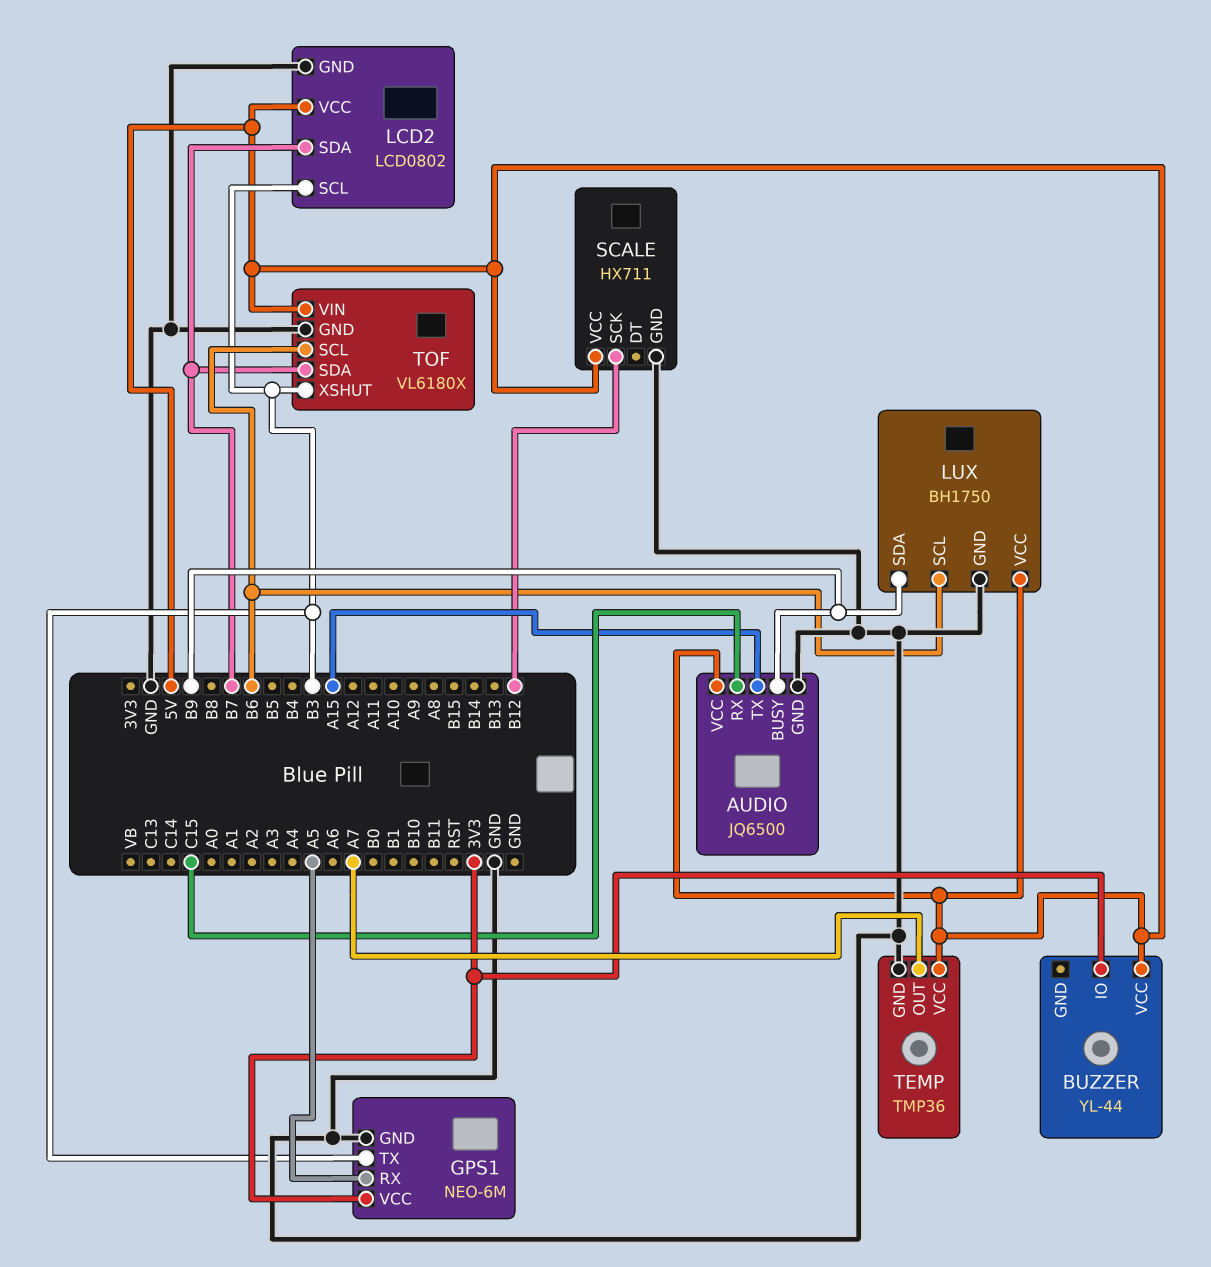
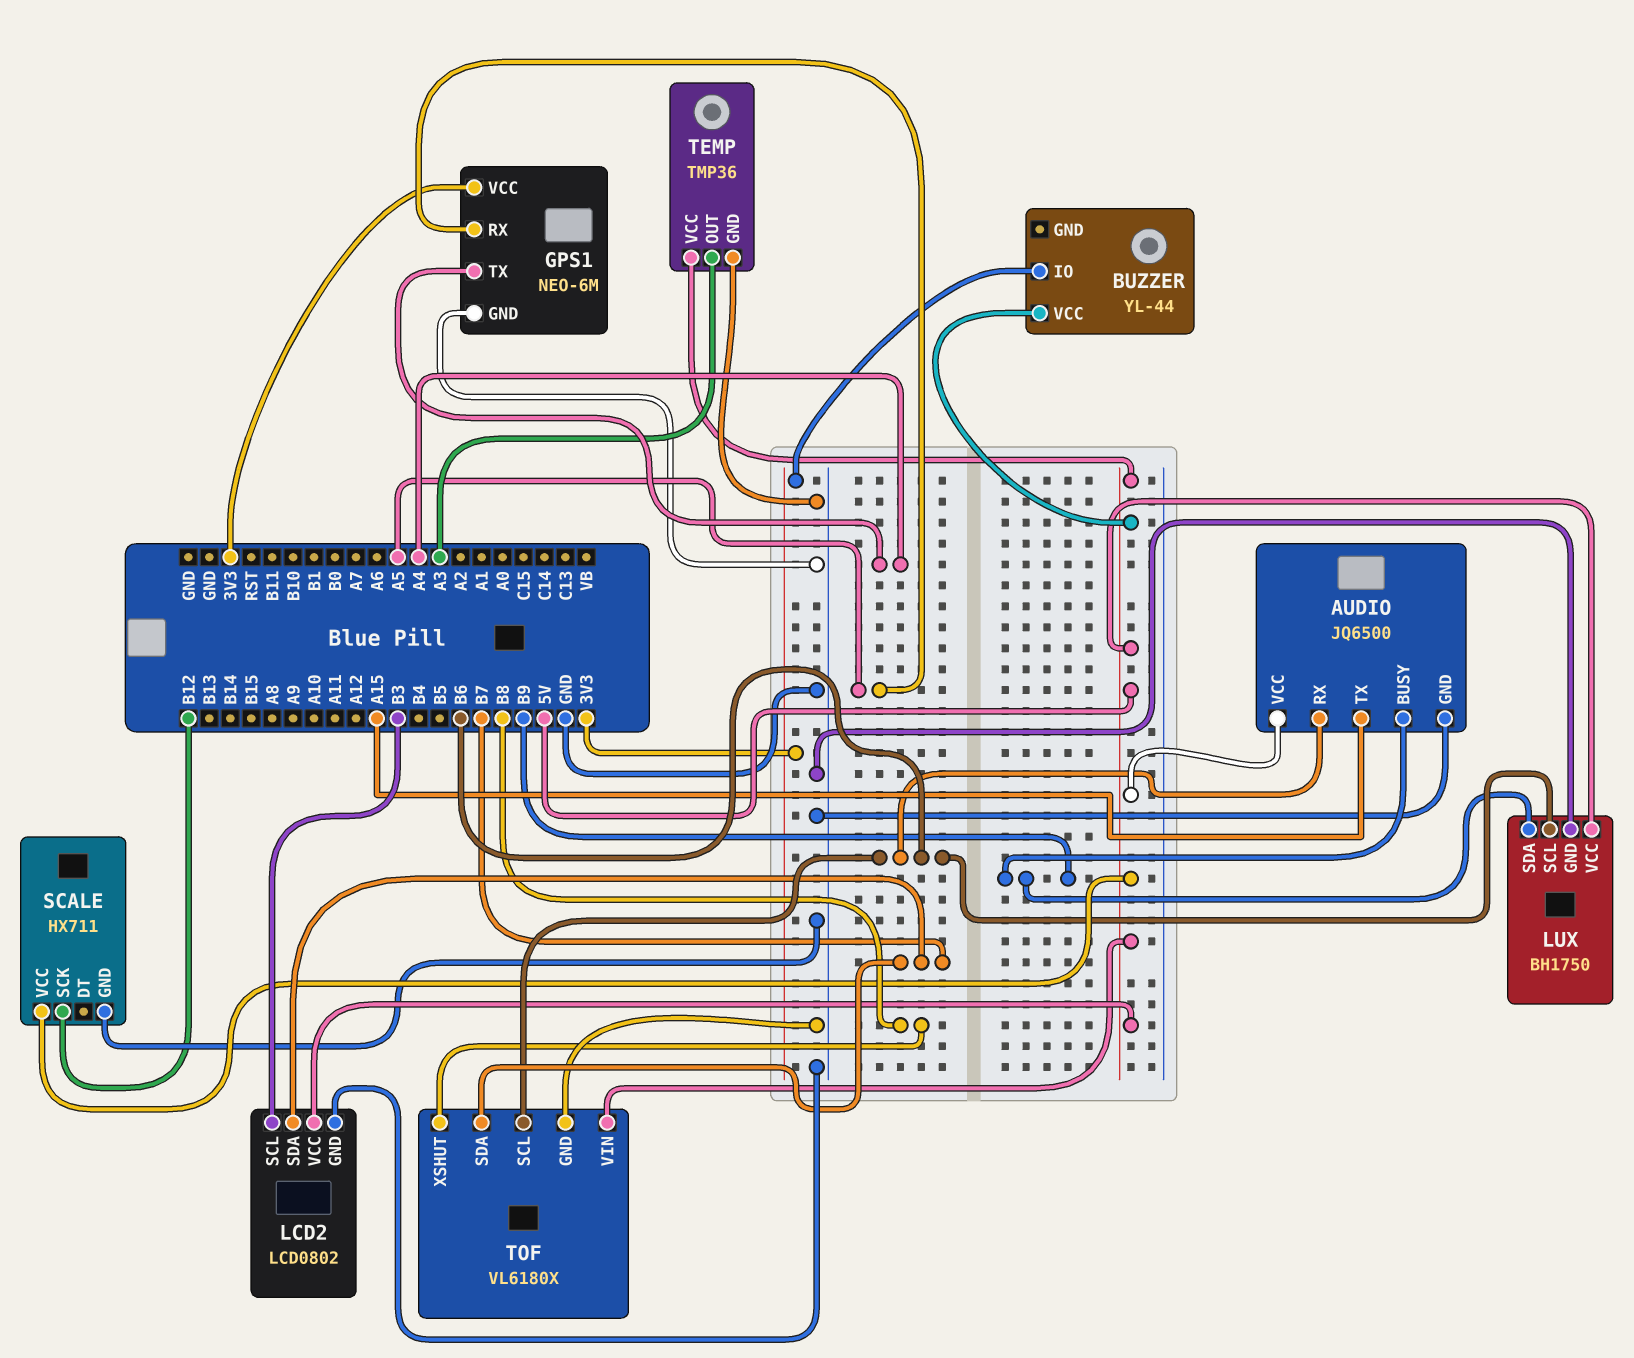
AUDIO pin RX: C15 -> B6
GPS1 pin TX: B3 -> A4
TEMP pin OUT: A7 -> A3
TOF pin XSHUT: B3 -> B8

